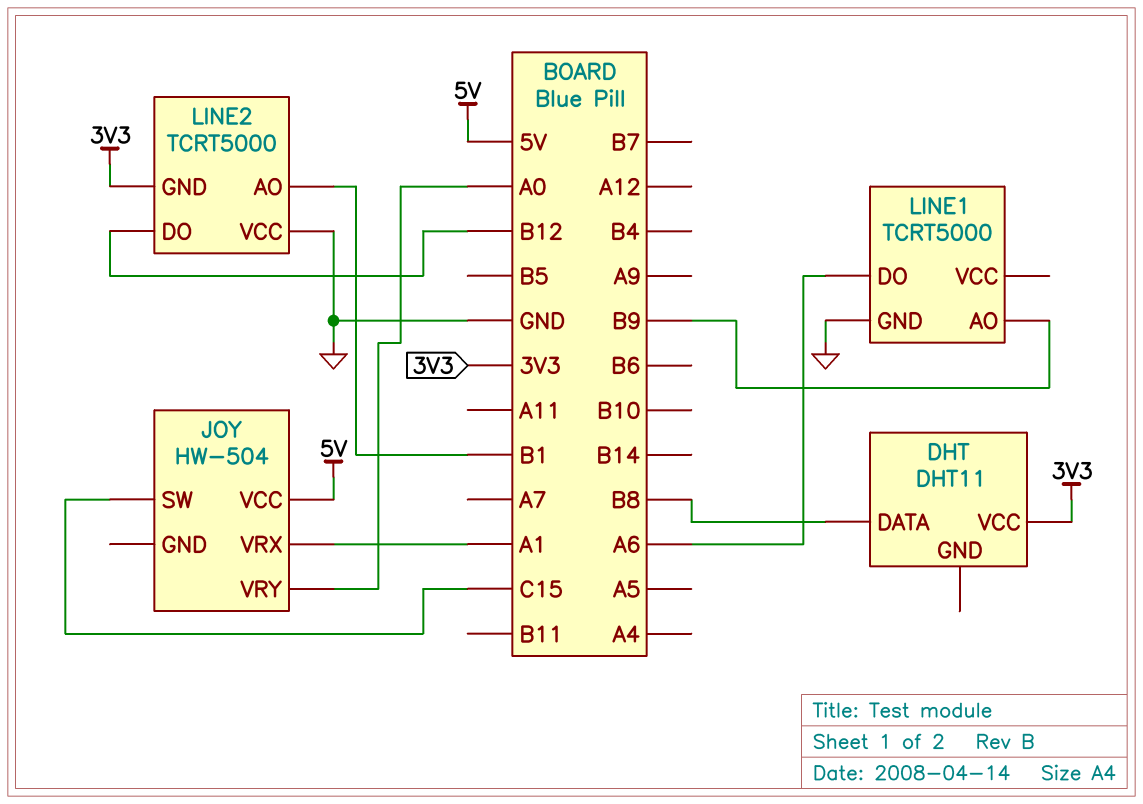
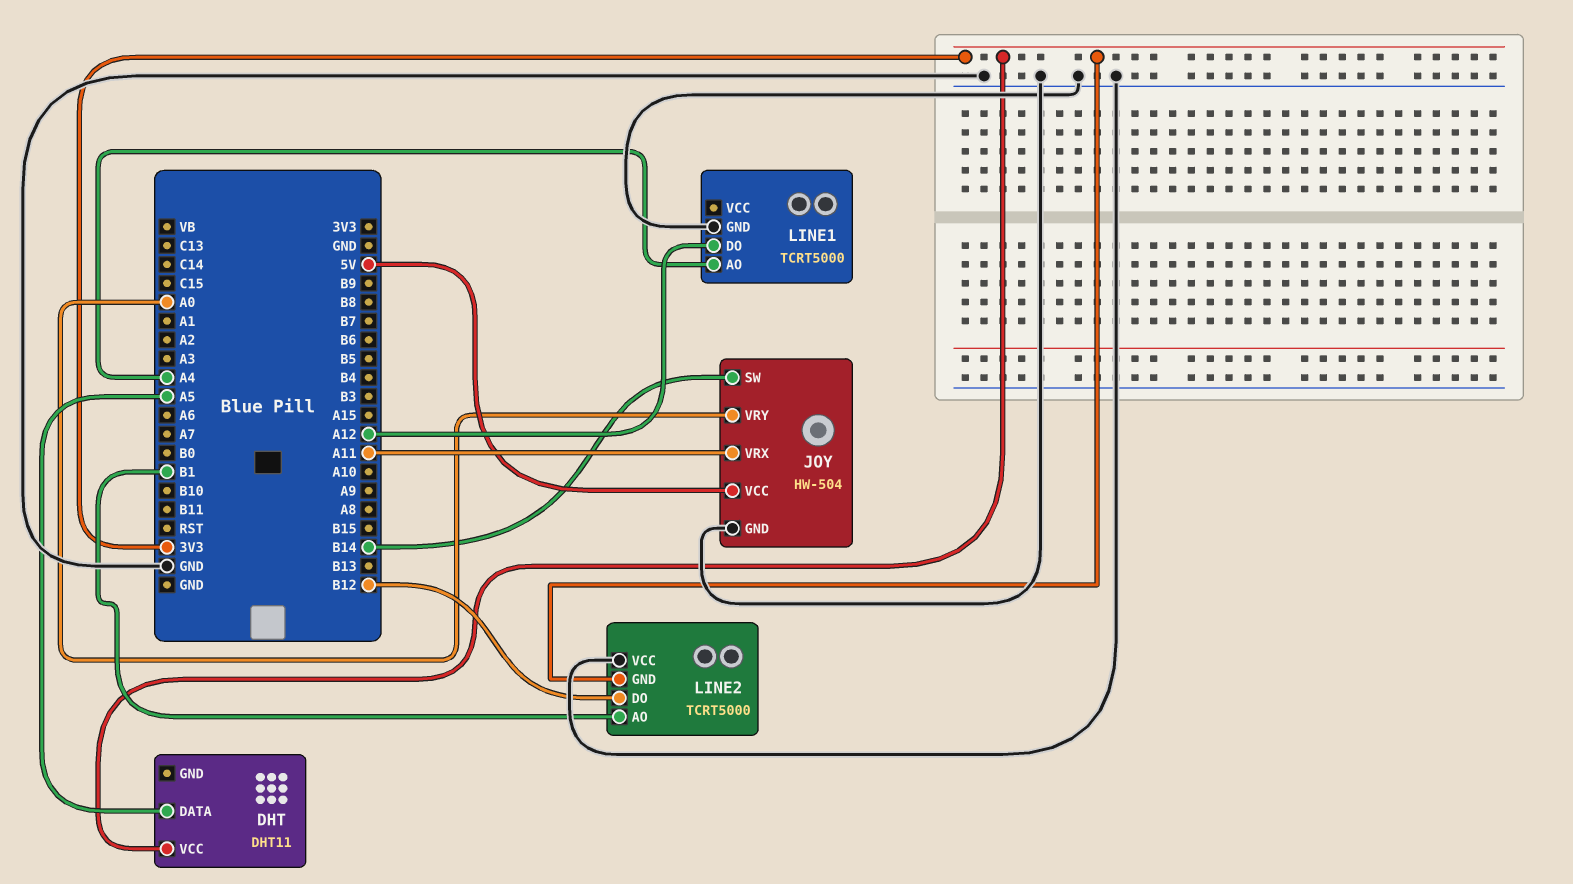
DHT pin DATA: B8 -> A5
JOY pin GND: none -> GND
JOY pin SW: C15 -> B14
JOY pin VRX: A1 -> A11
LINE1 pin AO: B9 -> A4
LINE1 pin DO: A6 -> A12

